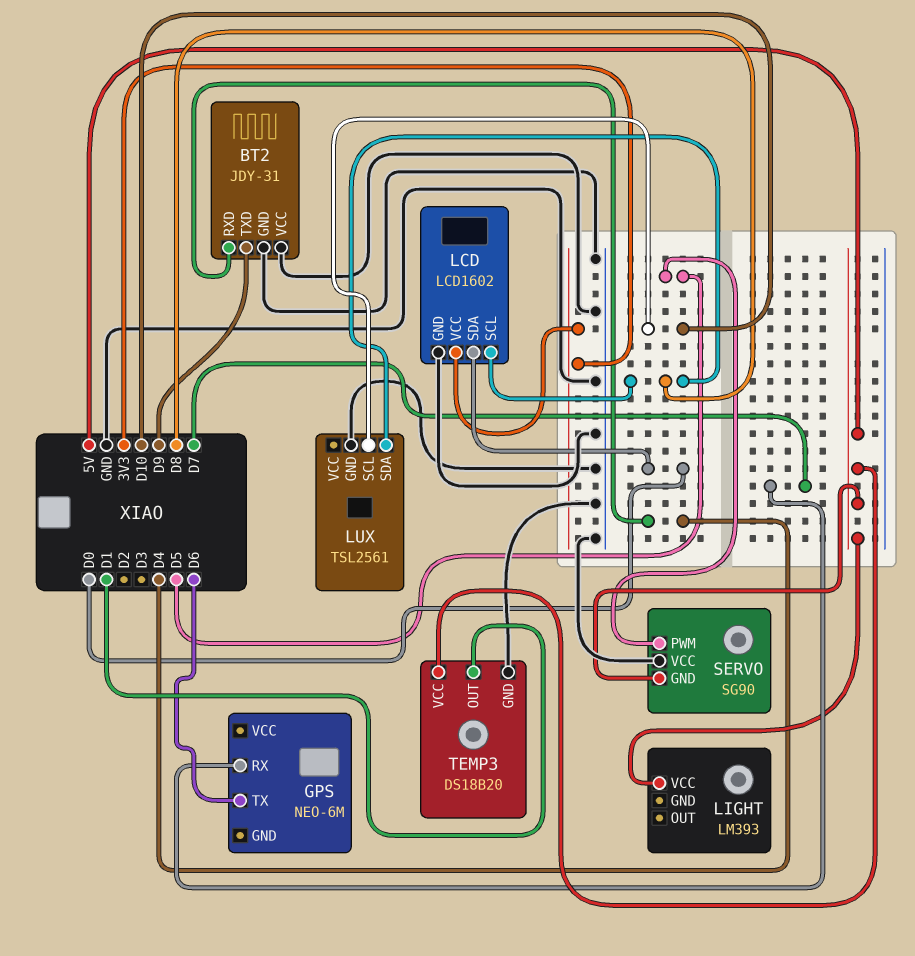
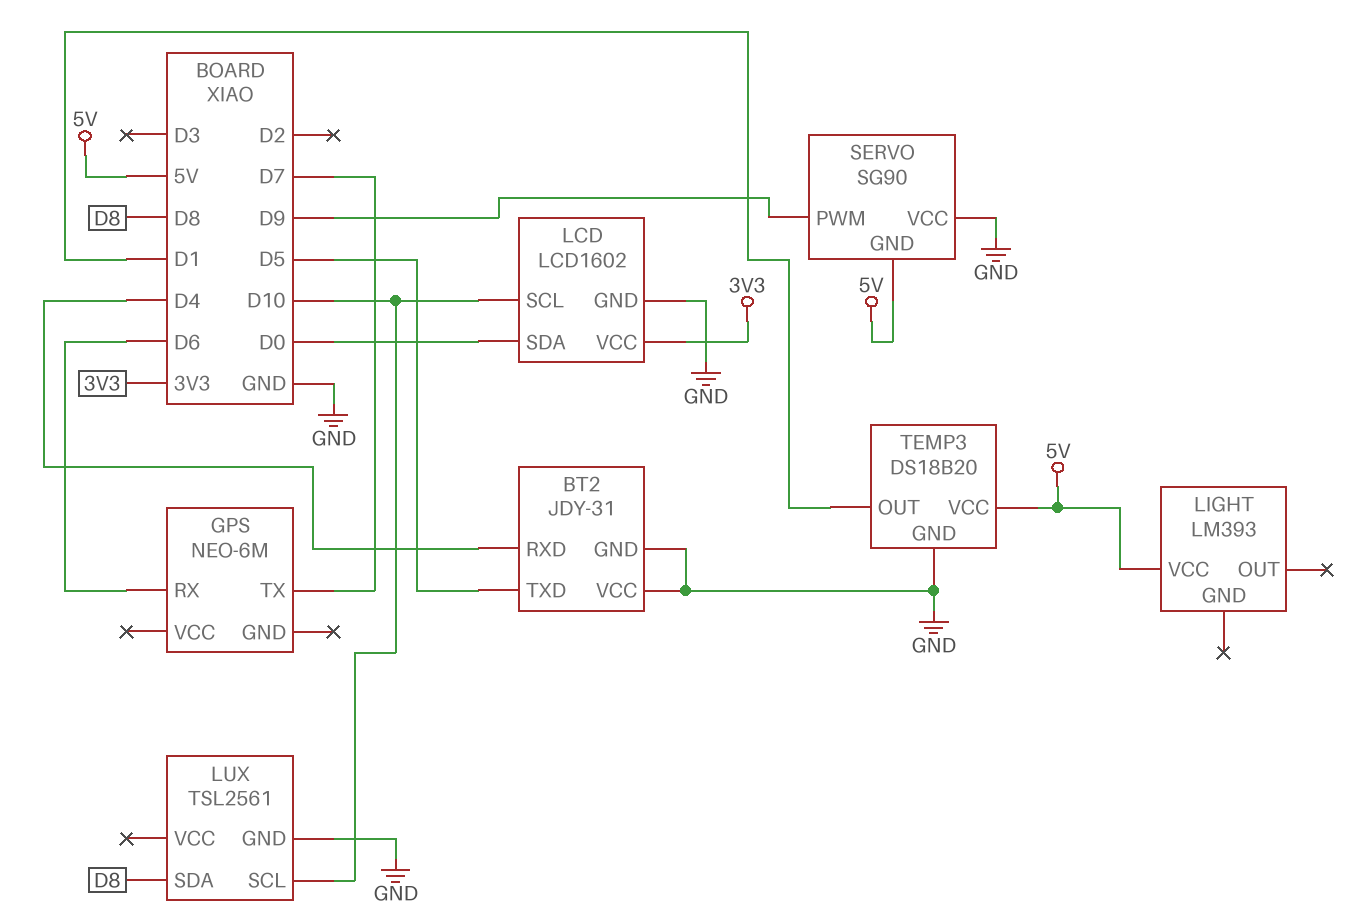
BT2 pin TXD: D9 -> D5
GPS pin RX: D7 -> D6
GPS pin TX: D6 -> D7
LCD pin SCL: D8 -> D10
SERVO pin PWM: D5 -> D9

